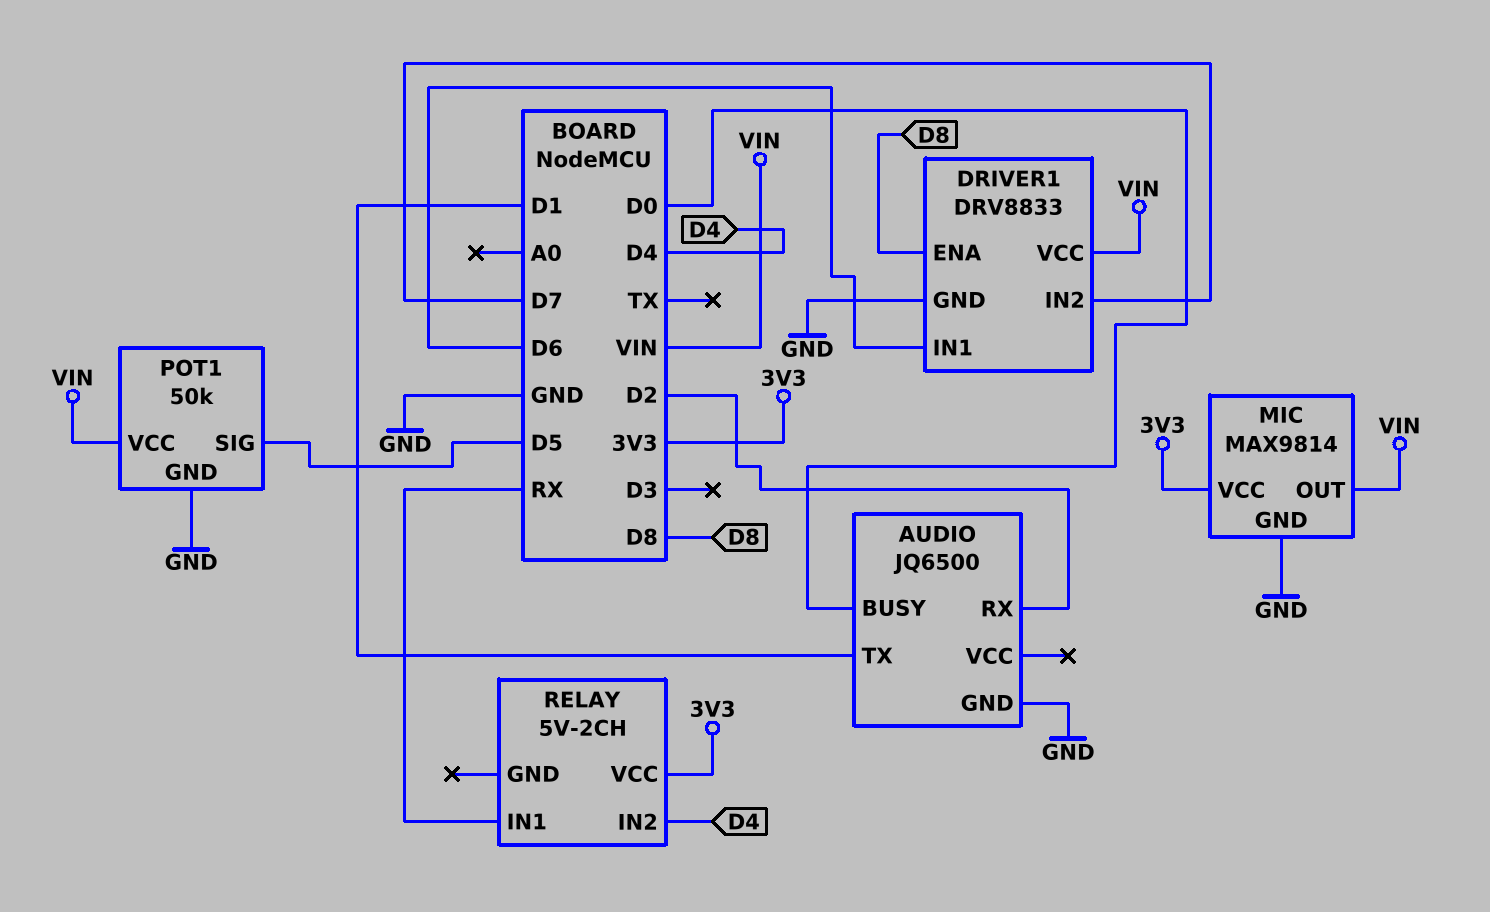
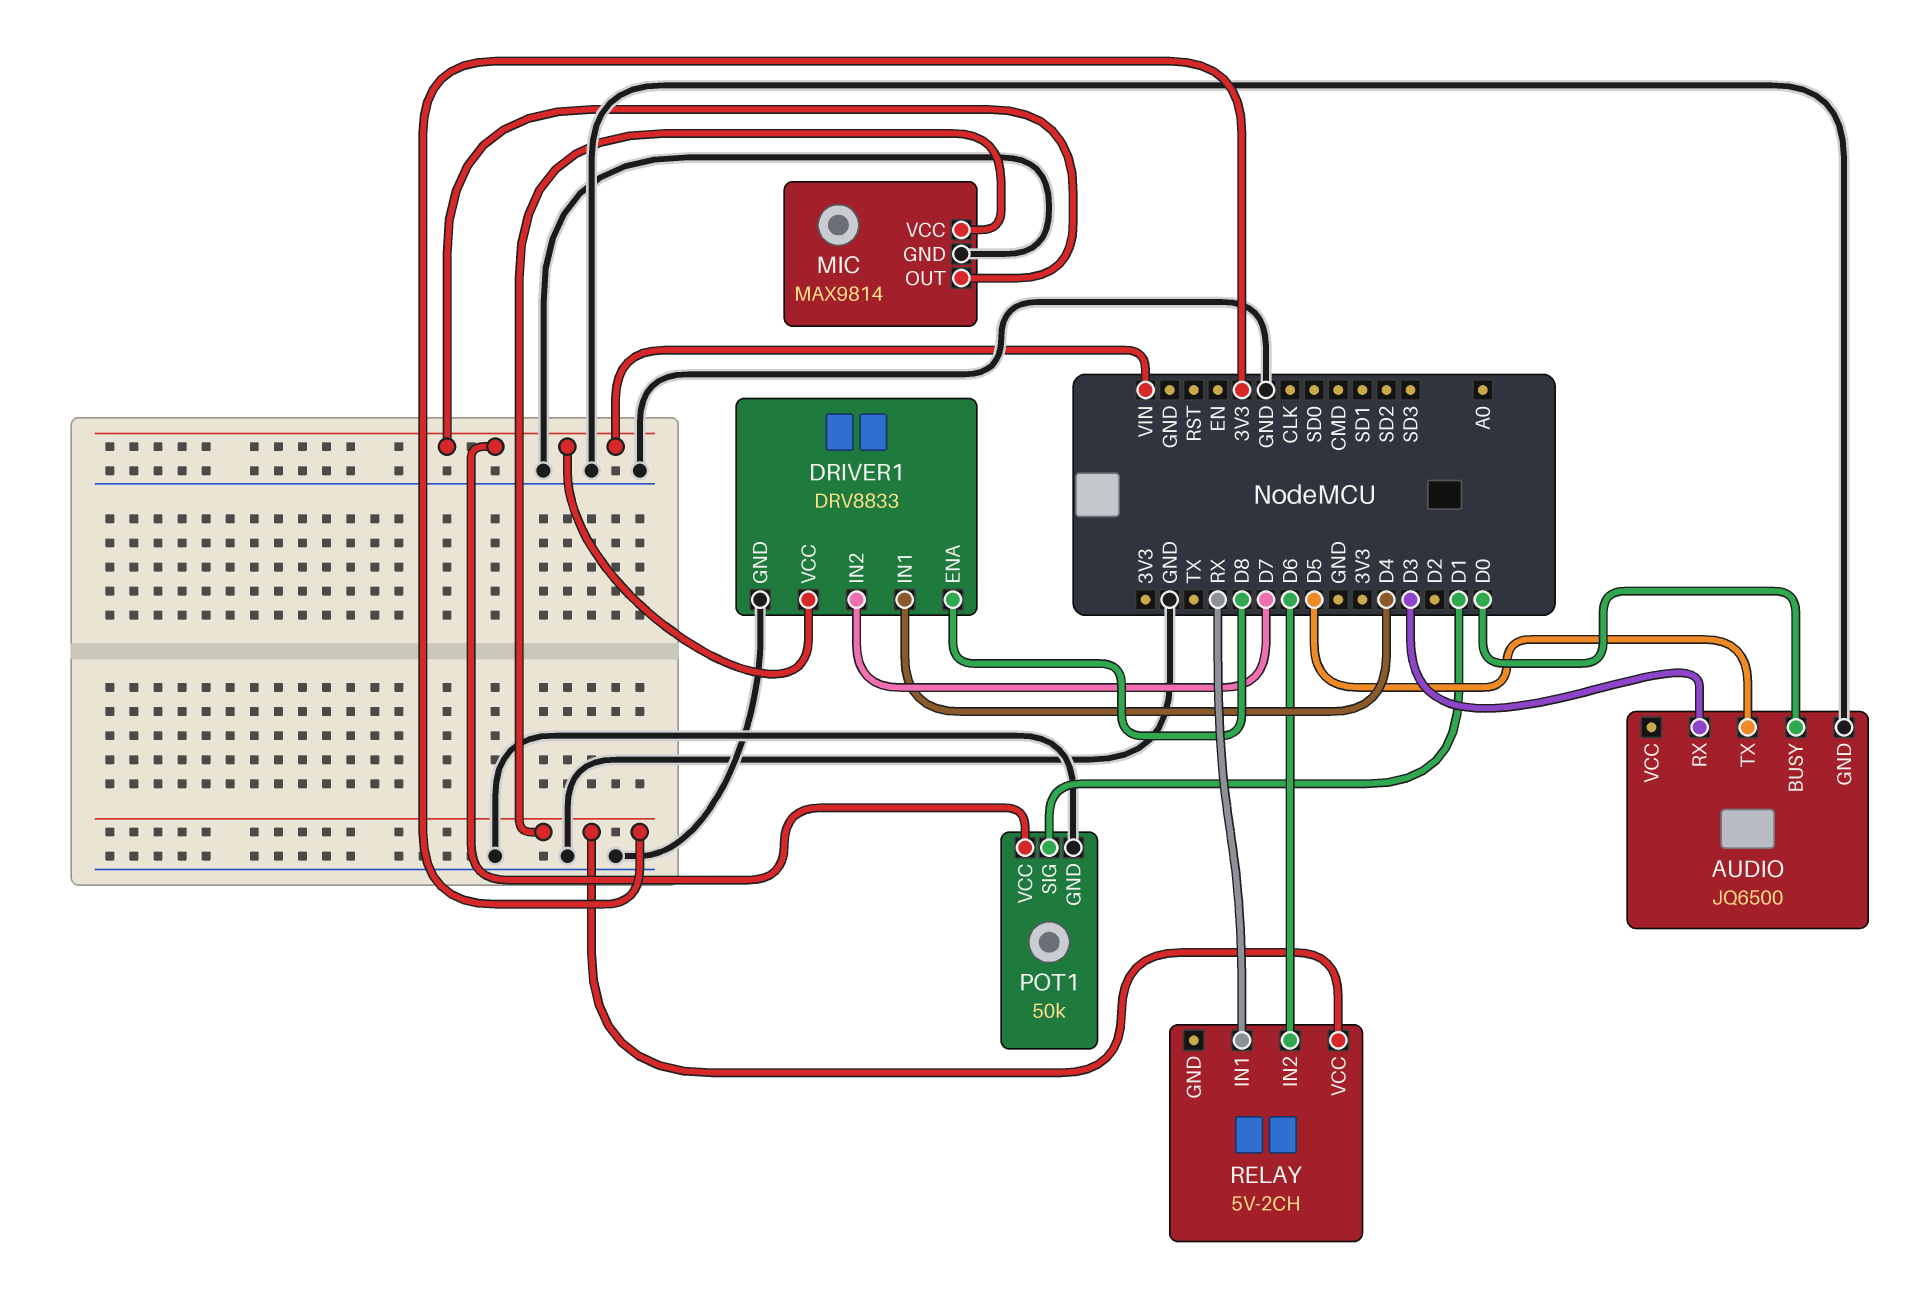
AUDIO pin RX: D2 -> D3
AUDIO pin TX: D1 -> D5
DRIVER1 pin IN1: D6 -> D4
POT1 pin SIG: D5 -> D1
RELAY pin IN2: D4 -> D6

